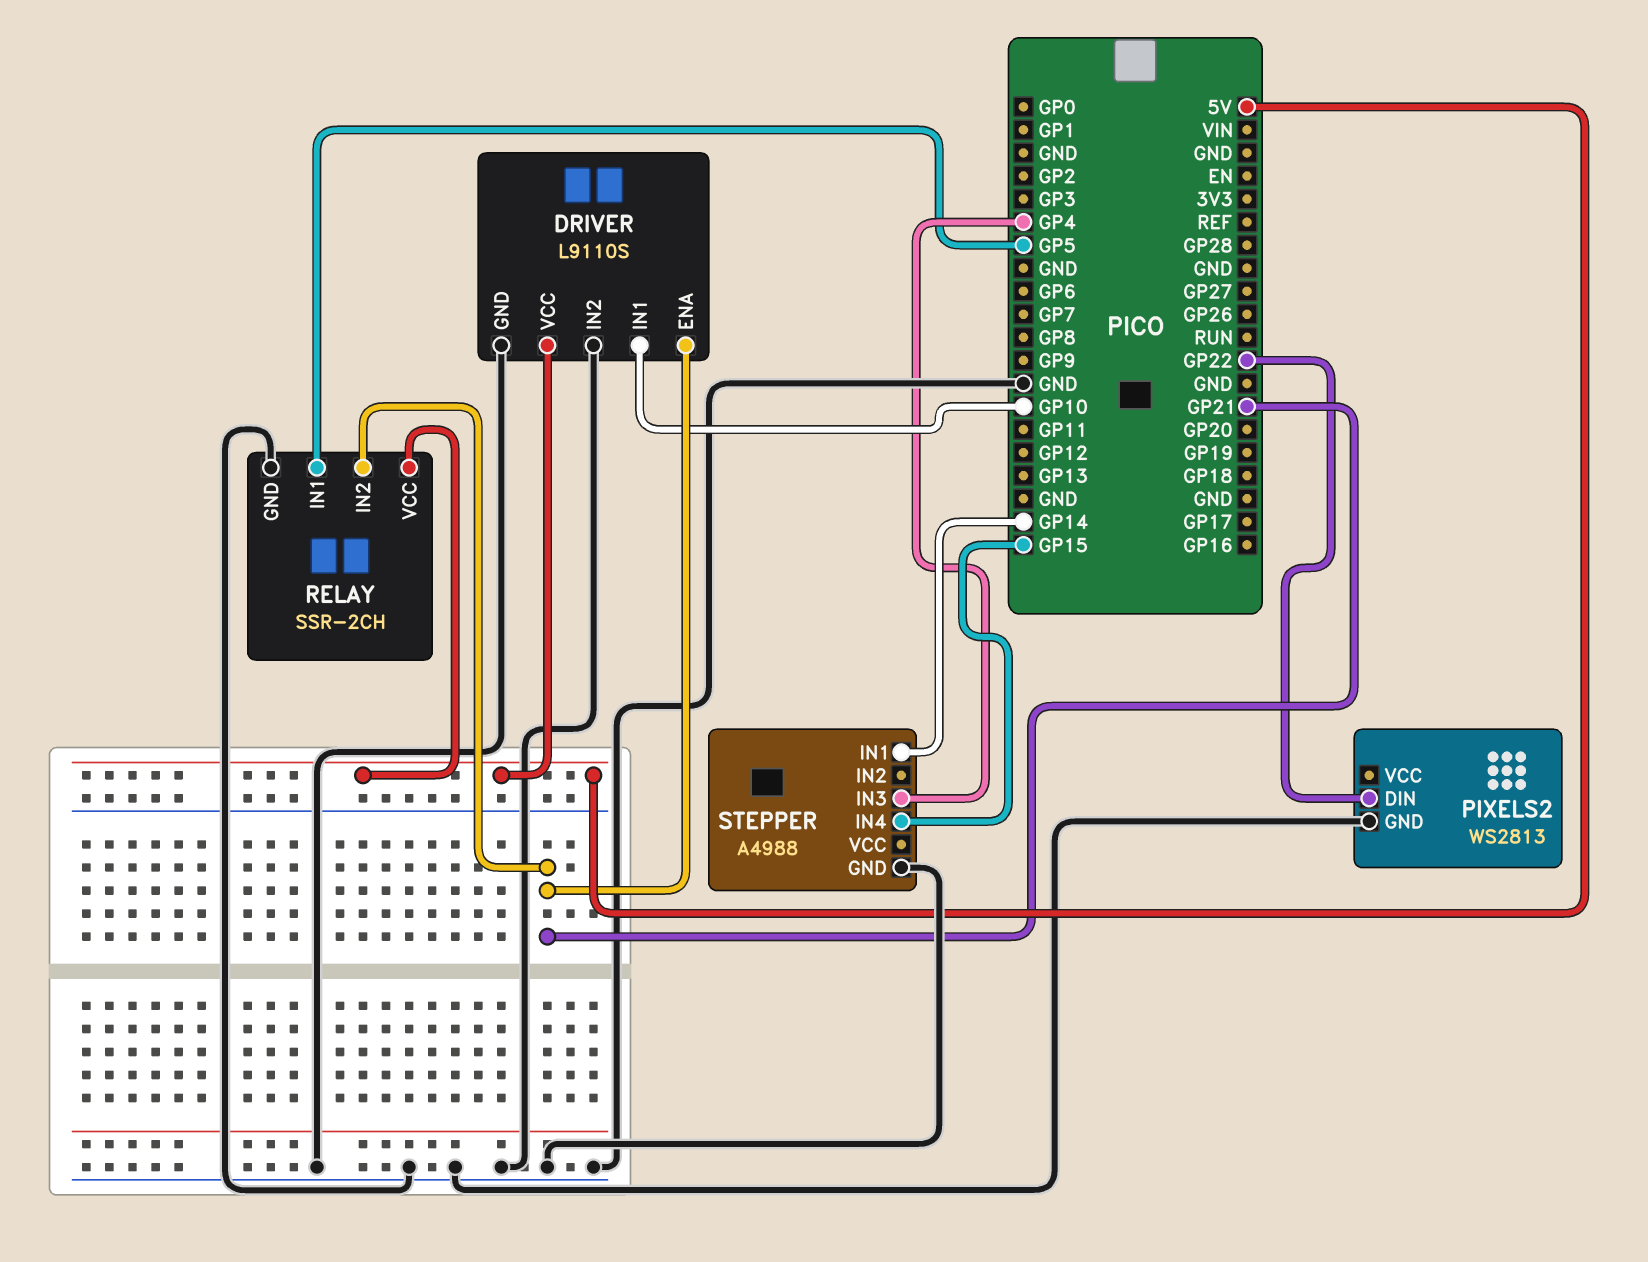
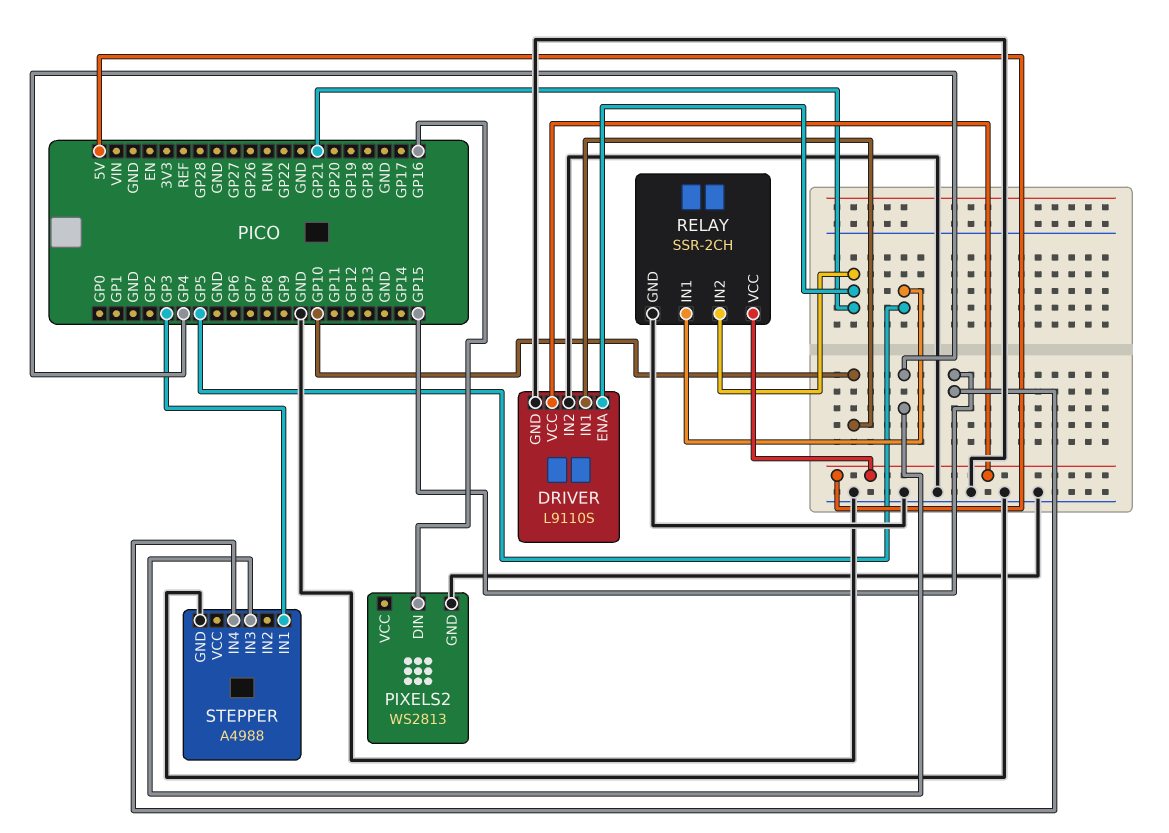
PIXELS2 pin DIN: GP22 -> GP16
STEPPER pin IN1: GP14 -> GP3

